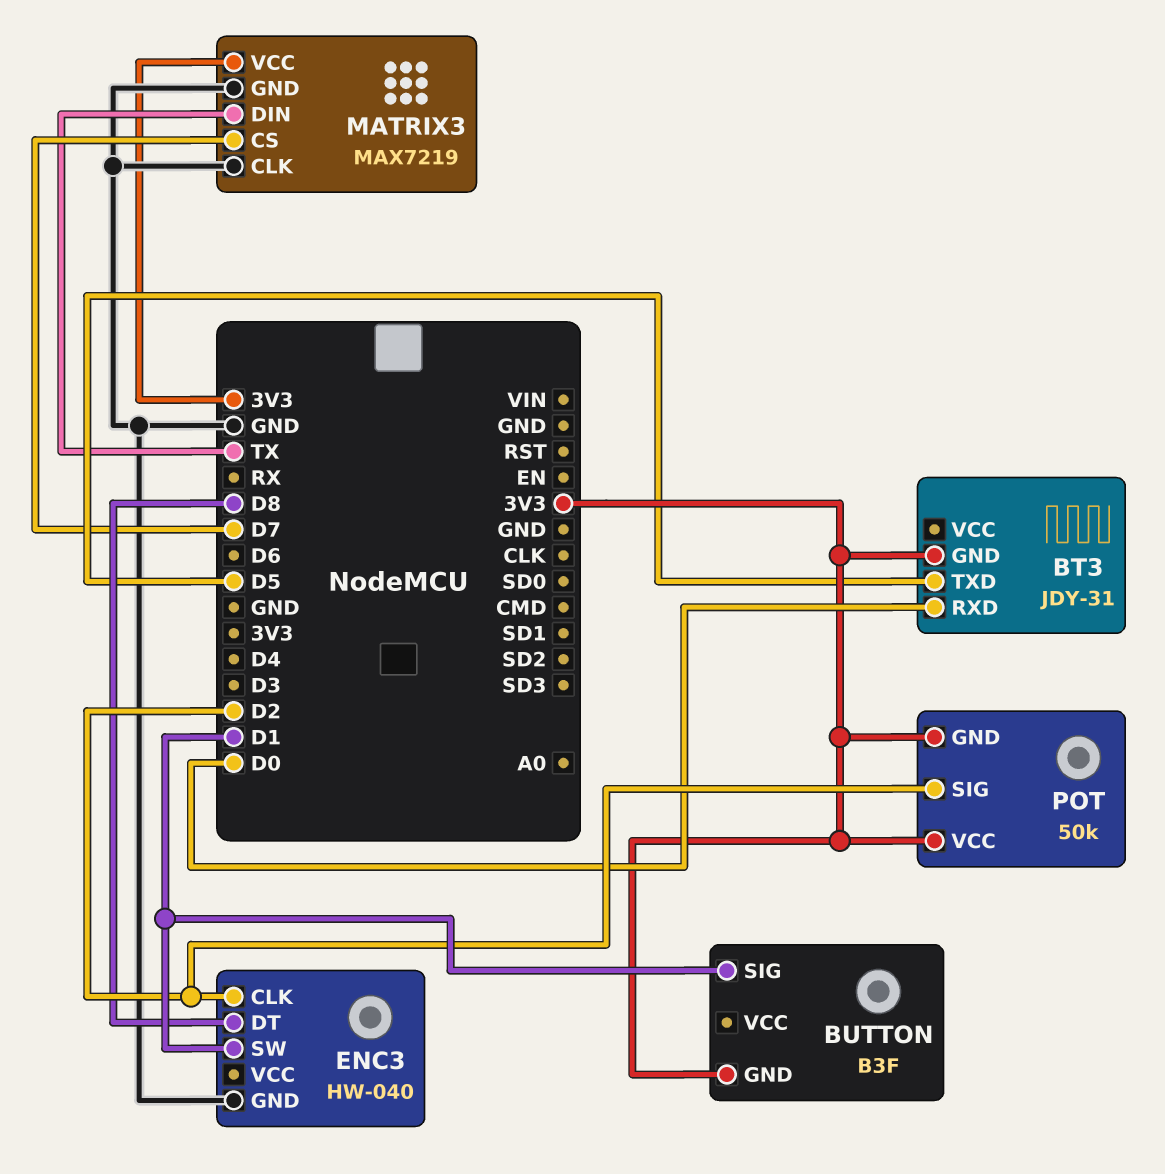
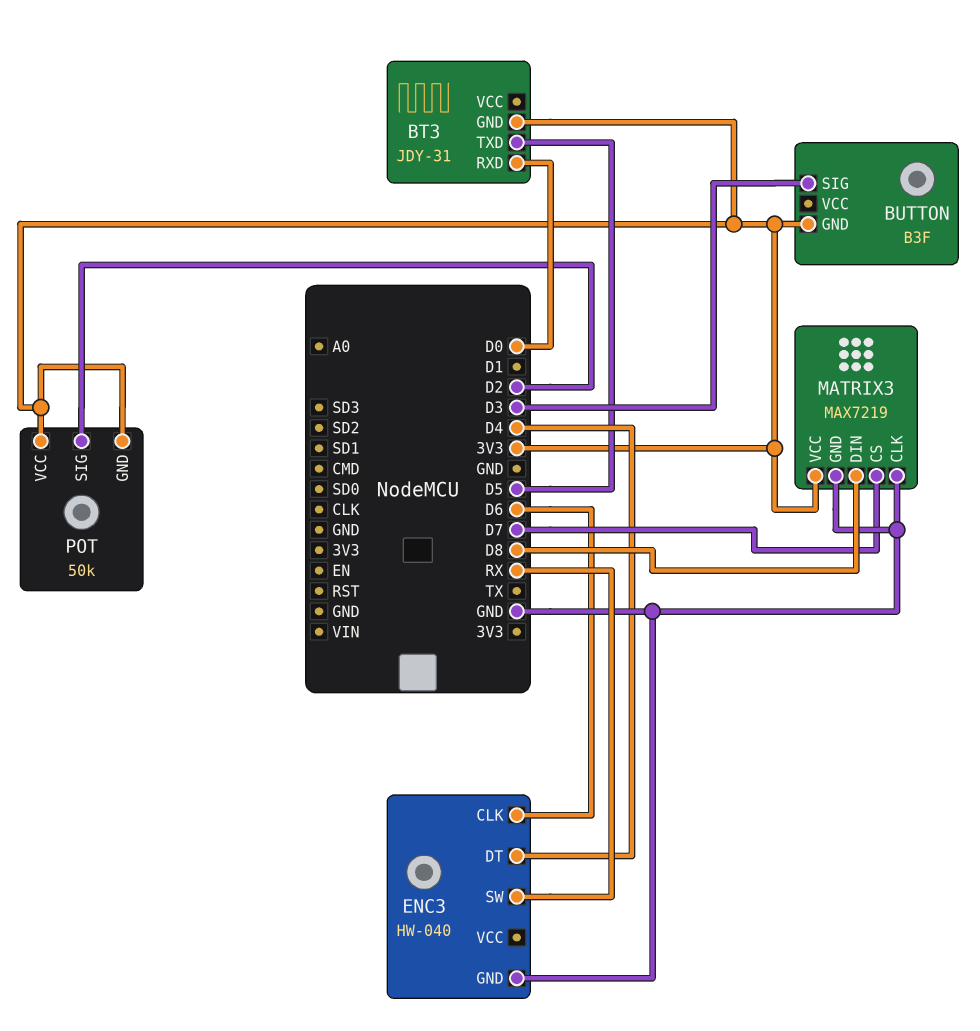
BUTTON pin SIG: D1 -> D3
ENC3 pin CLK: D2 -> D6
ENC3 pin DT: D8 -> D4
ENC3 pin SW: D1 -> RX
MATRIX3 pin DIN: TX -> D8

